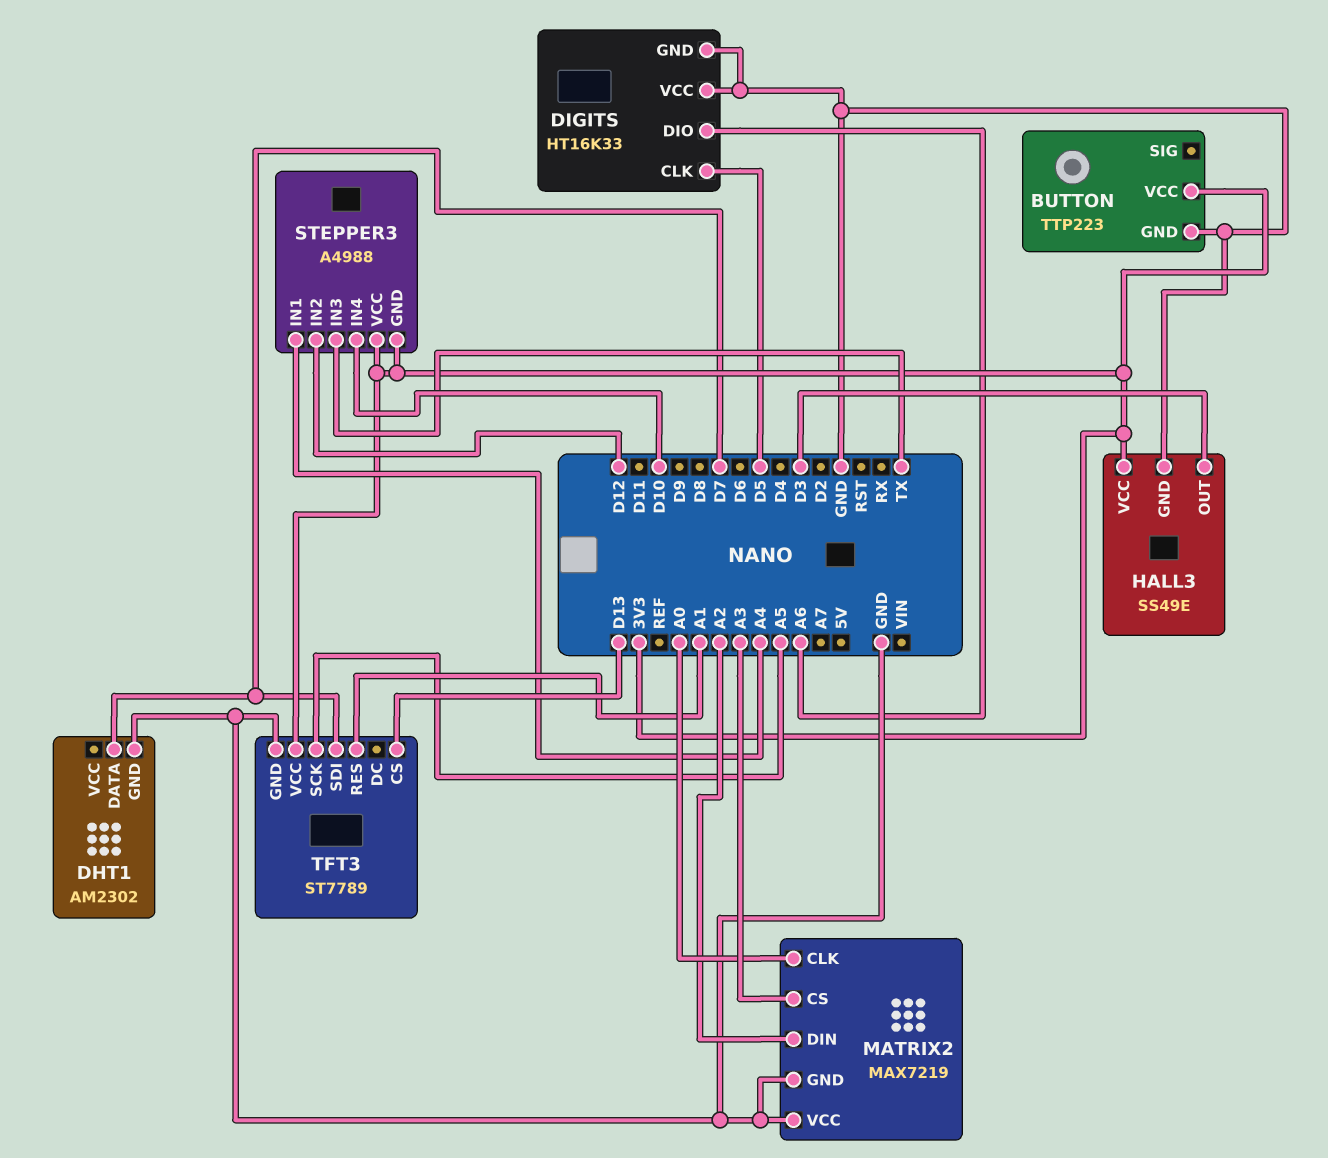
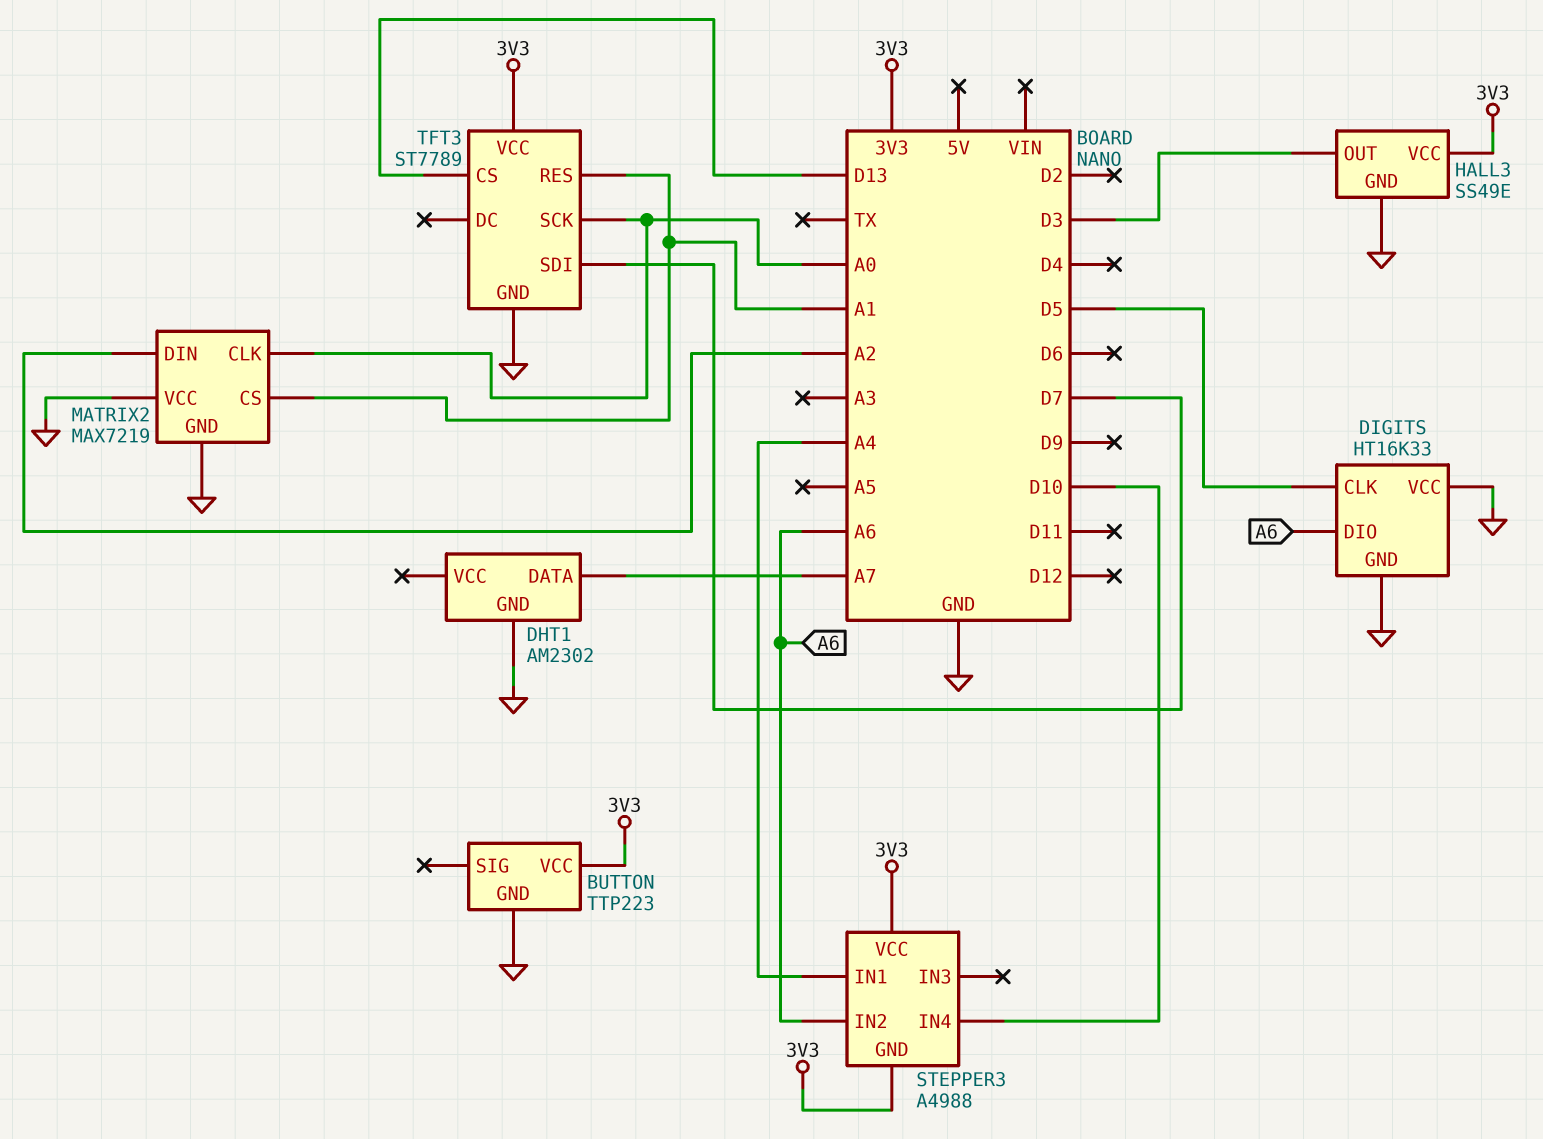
DHT1 pin DATA: D7 -> A7
MATRIX2 pin CS: A3 -> A1
STEPPER3 pin IN2: D12 -> A6
STEPPER3 pin IN3: TX -> none
TFT3 pin SCK: A5 -> A0

